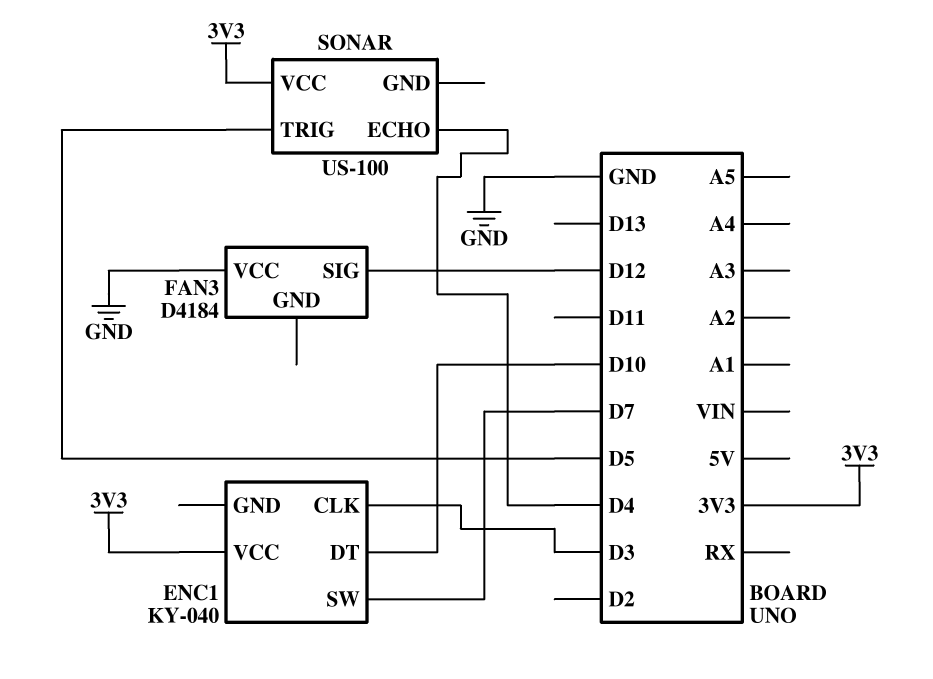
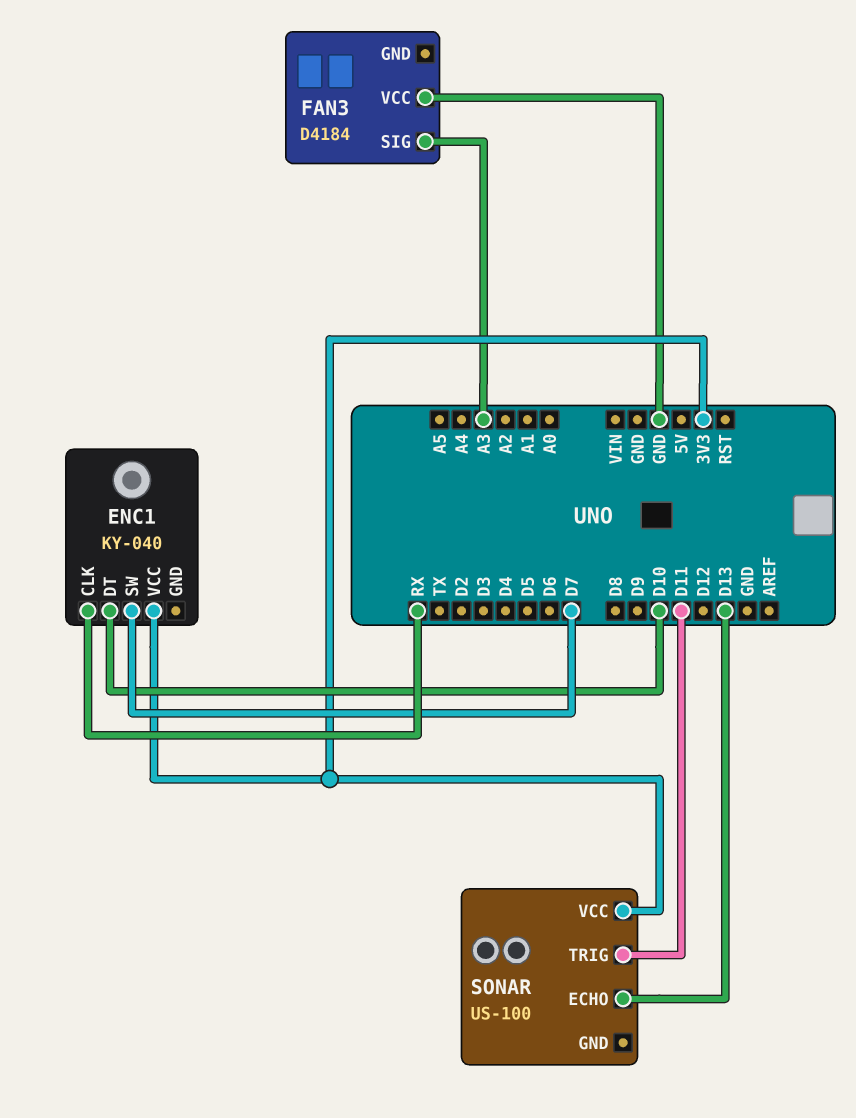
ENC1 pin CLK: D3 -> RX
FAN3 pin SIG: D12 -> A3
SONAR pin ECHO: D4 -> D13
SONAR pin TRIG: D5 -> D11

